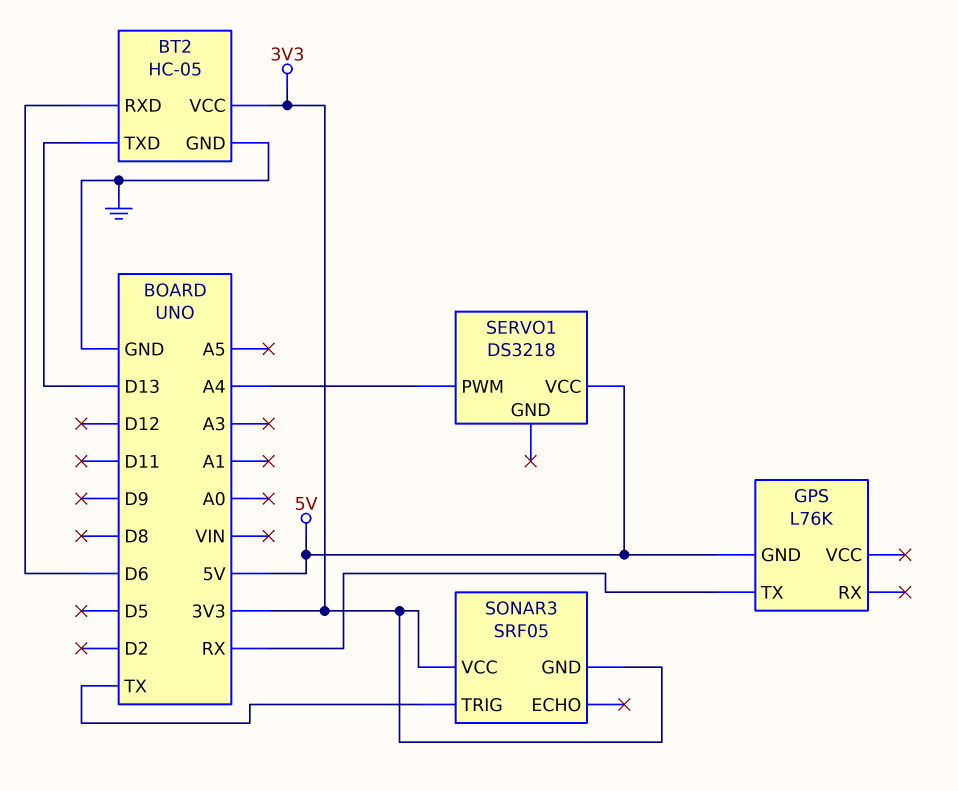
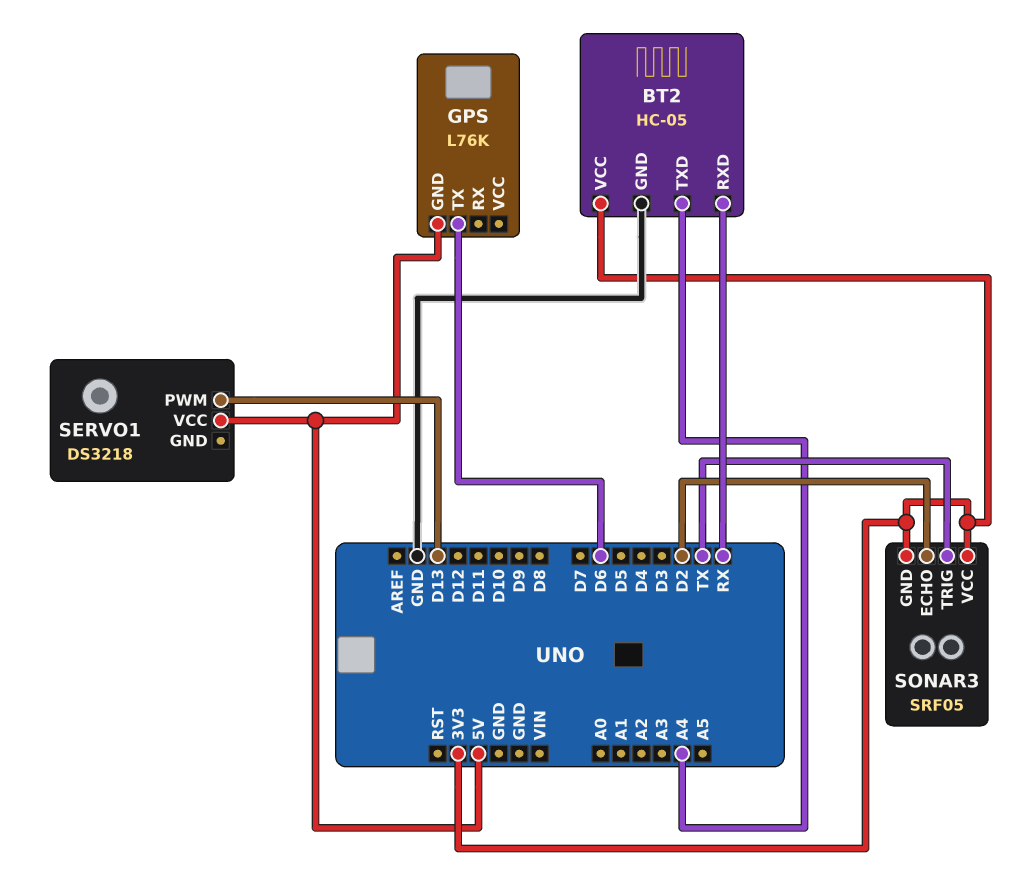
BT2 pin RXD: D6 -> RX
BT2 pin TXD: D13 -> A4
GPS pin TX: RX -> D6
SERVO1 pin PWM: A4 -> D13
SONAR3 pin ECHO: none -> D2

